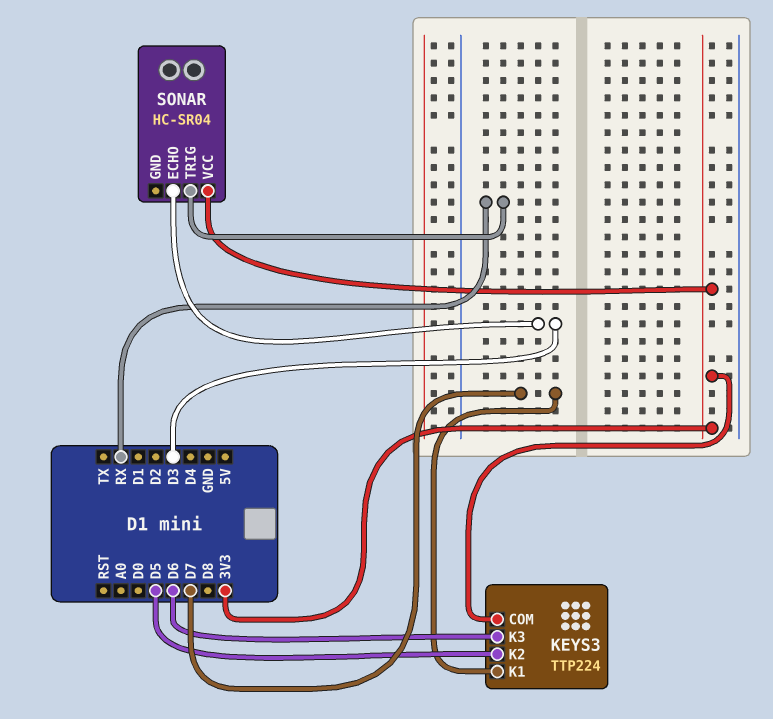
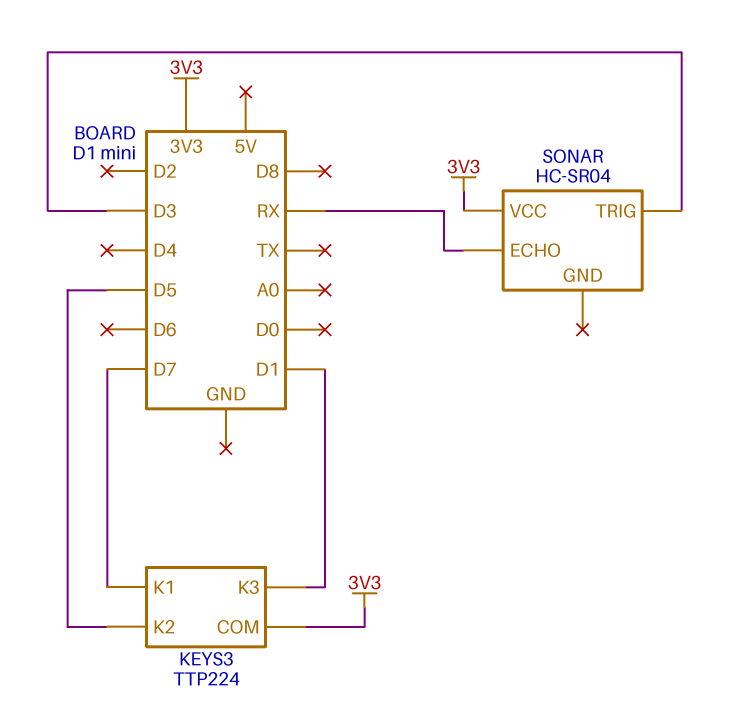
KEYS3 pin K3: D6 -> D1
SONAR pin ECHO: D3 -> RX
SONAR pin TRIG: RX -> D3

